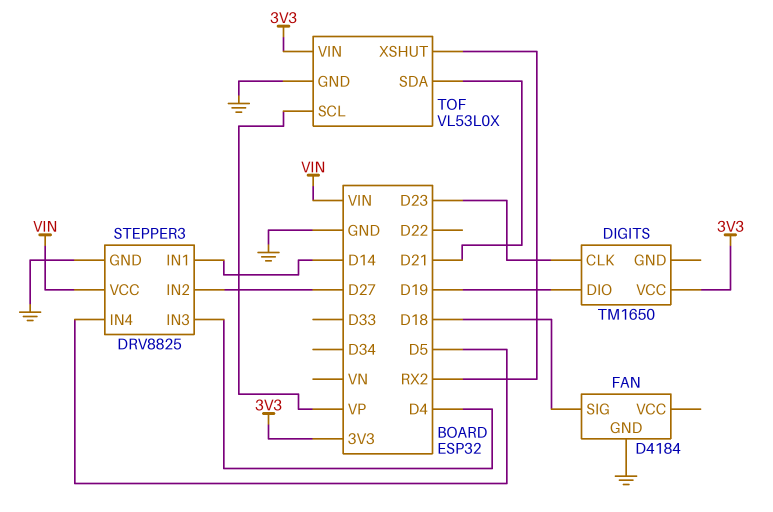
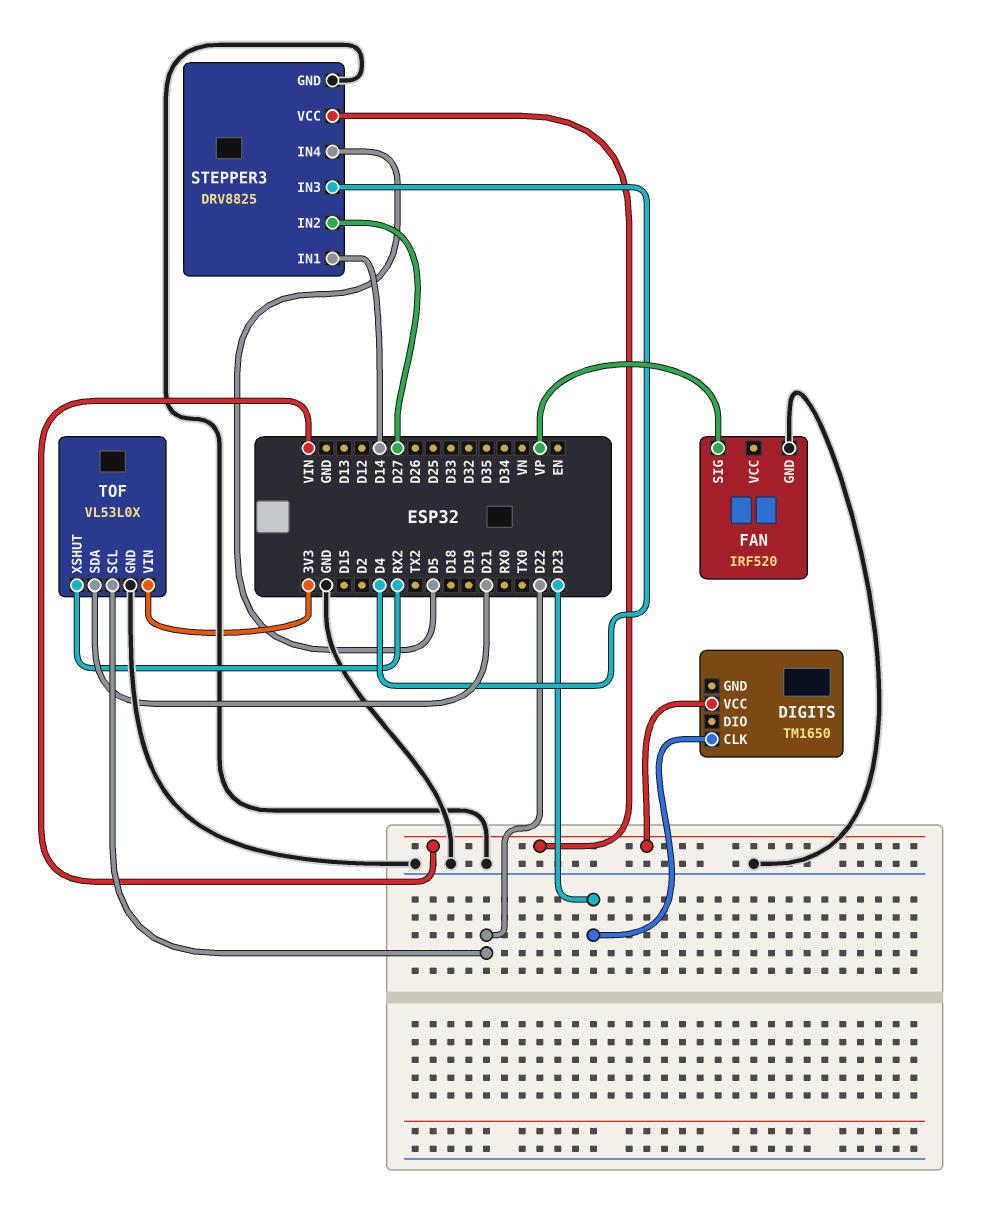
DIGITS pin DIO: D19 -> none
DIGITS pin VCC: 3V3 -> VIN
FAN: D4184 -> IRF520
FAN pin SIG: D18 -> VP
TOF pin SCL: VP -> D22

